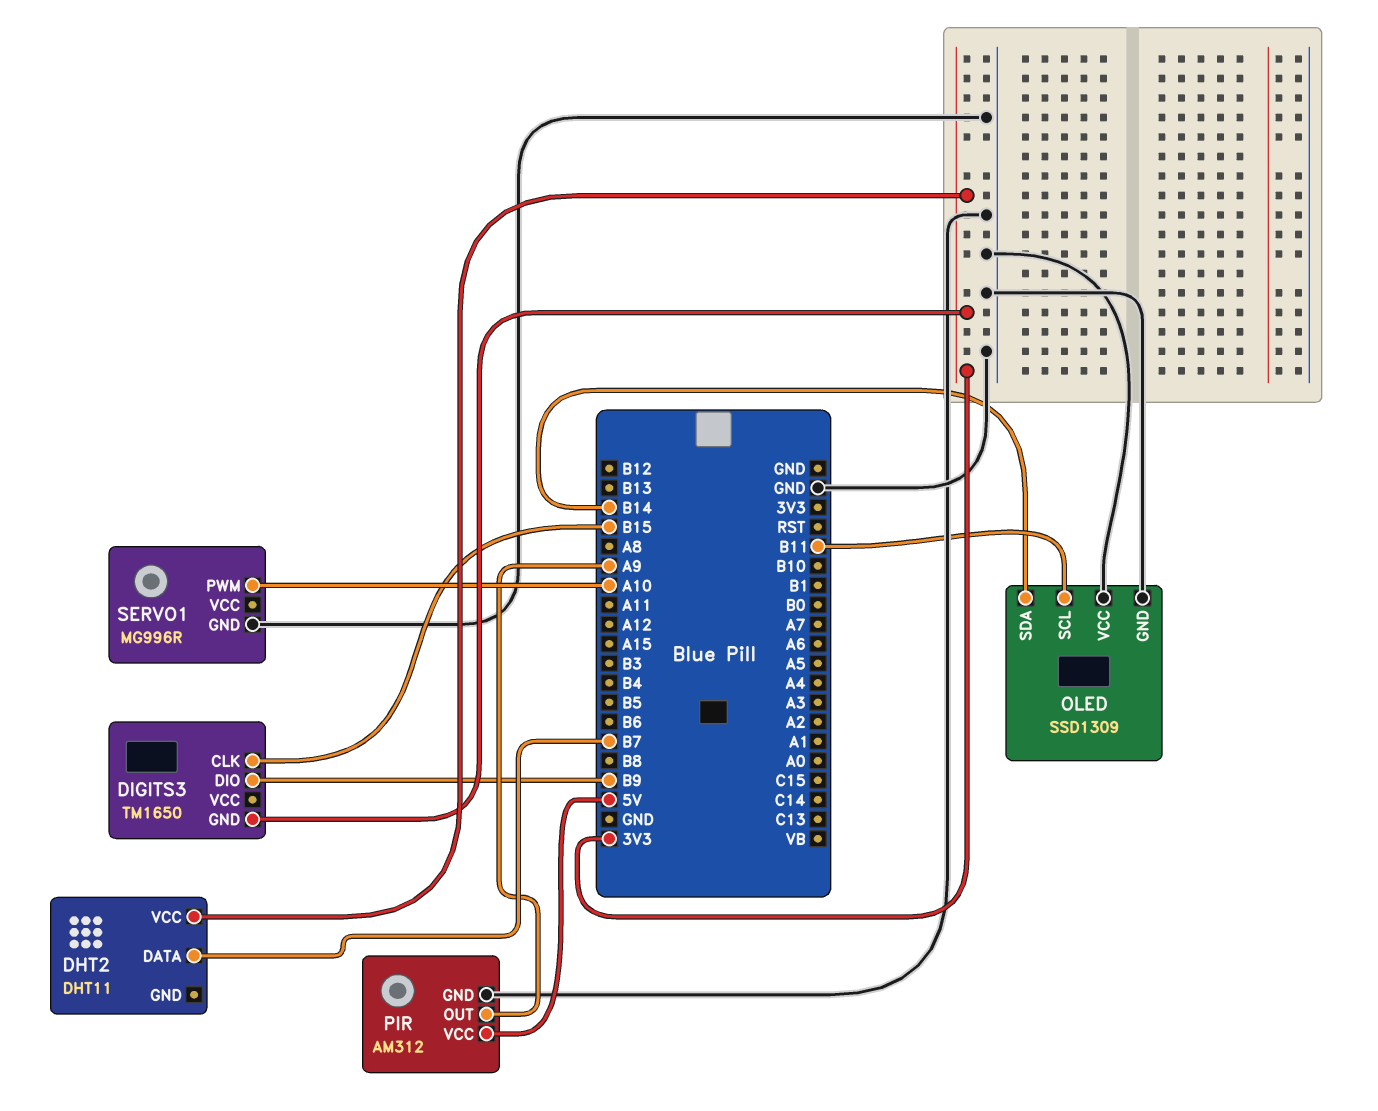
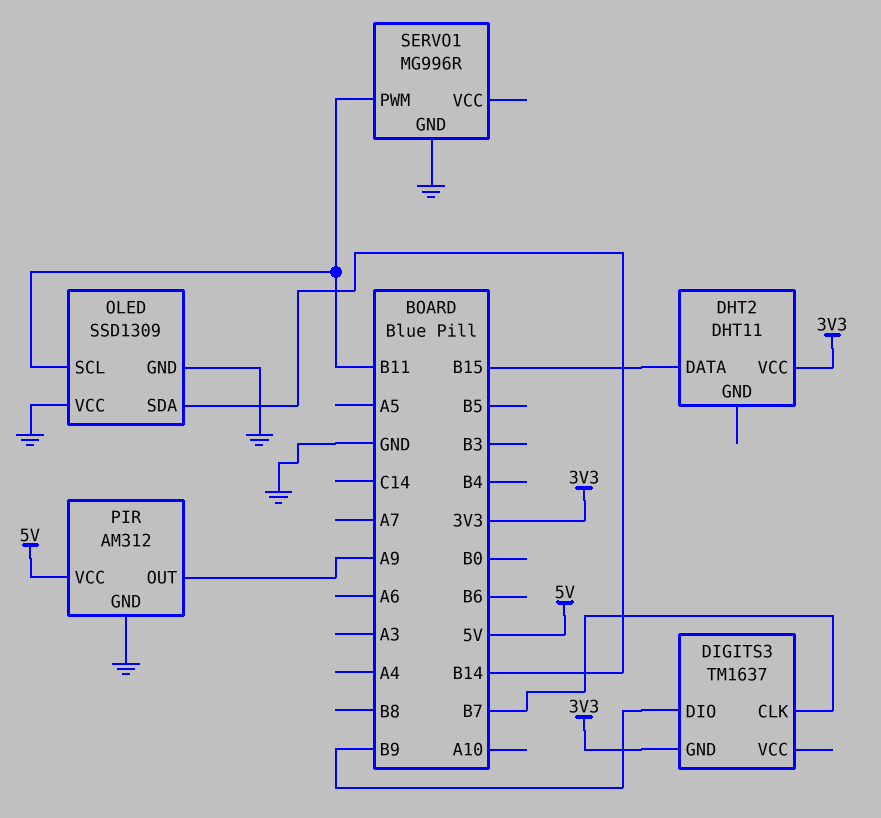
DHT2 pin DATA: B7 -> B15
DIGITS3: TM1650 -> TM1637
DIGITS3 pin CLK: B15 -> B7
SERVO1 pin PWM: A10 -> B11

